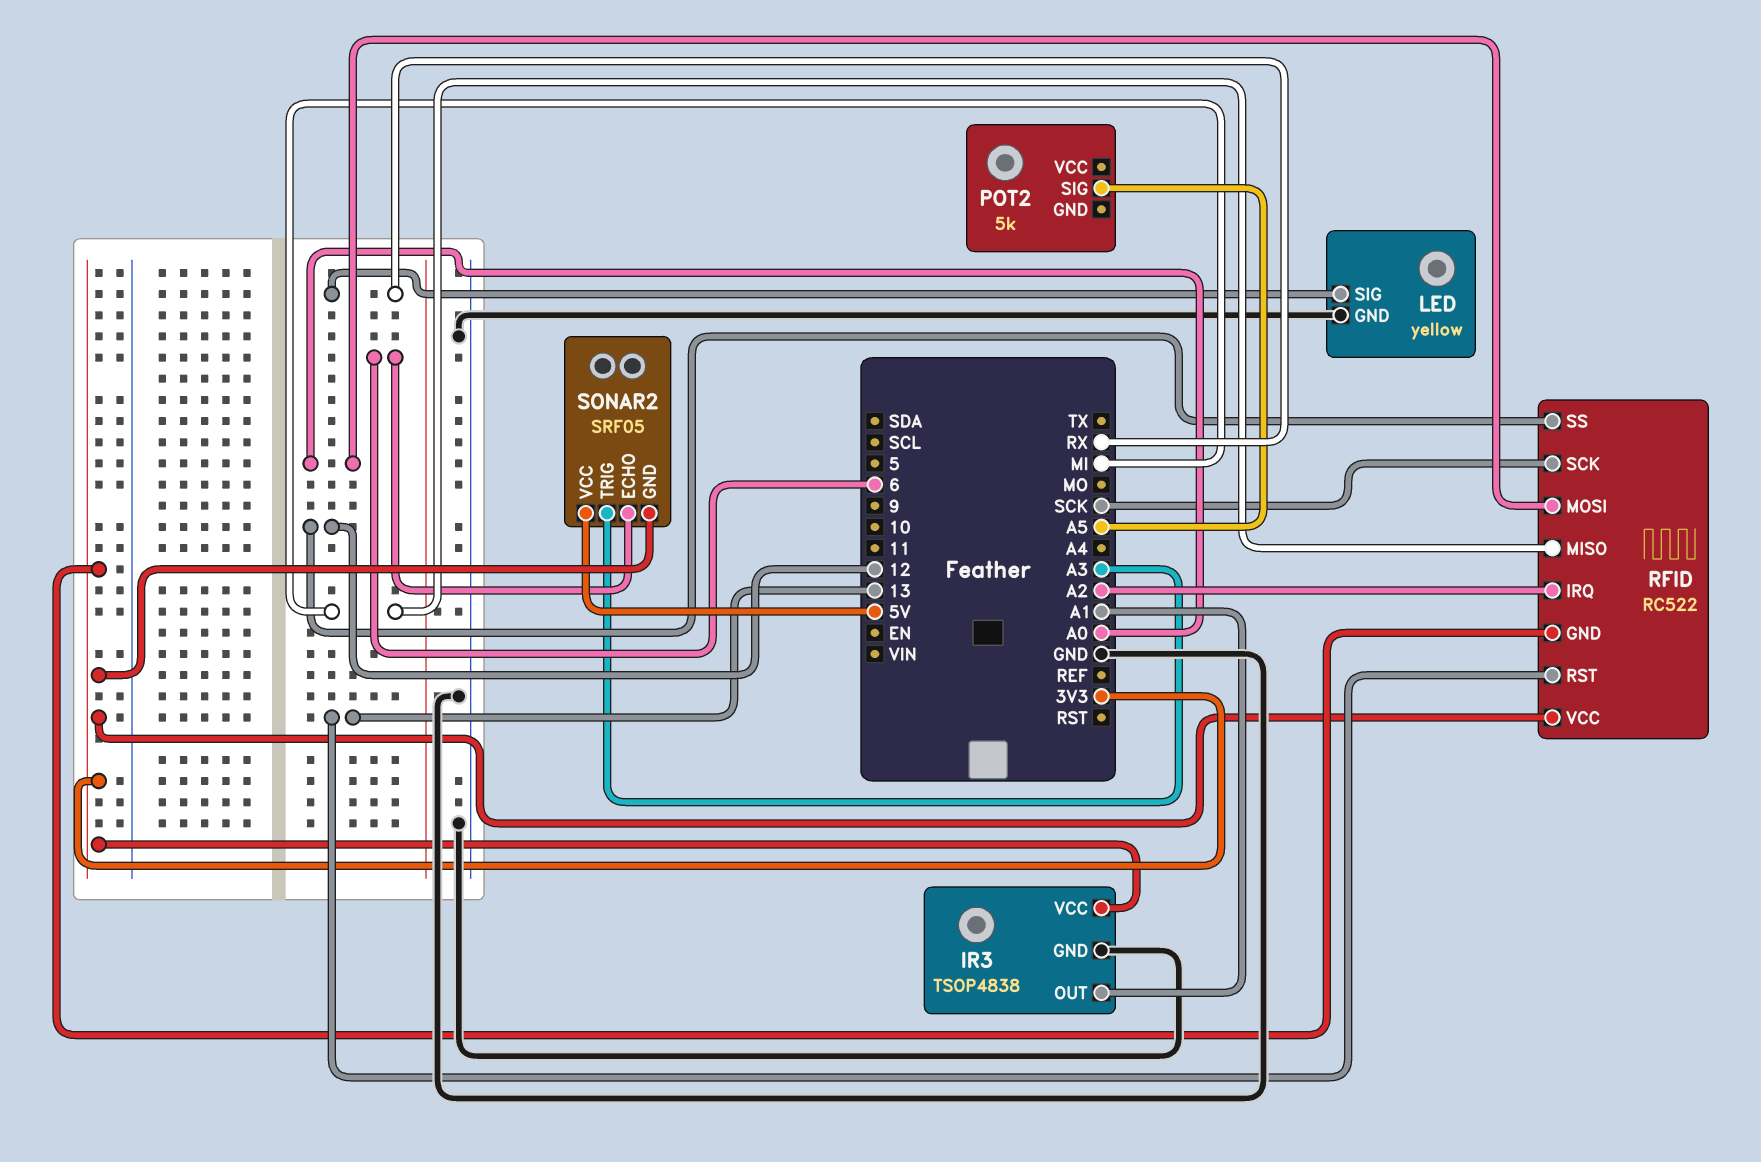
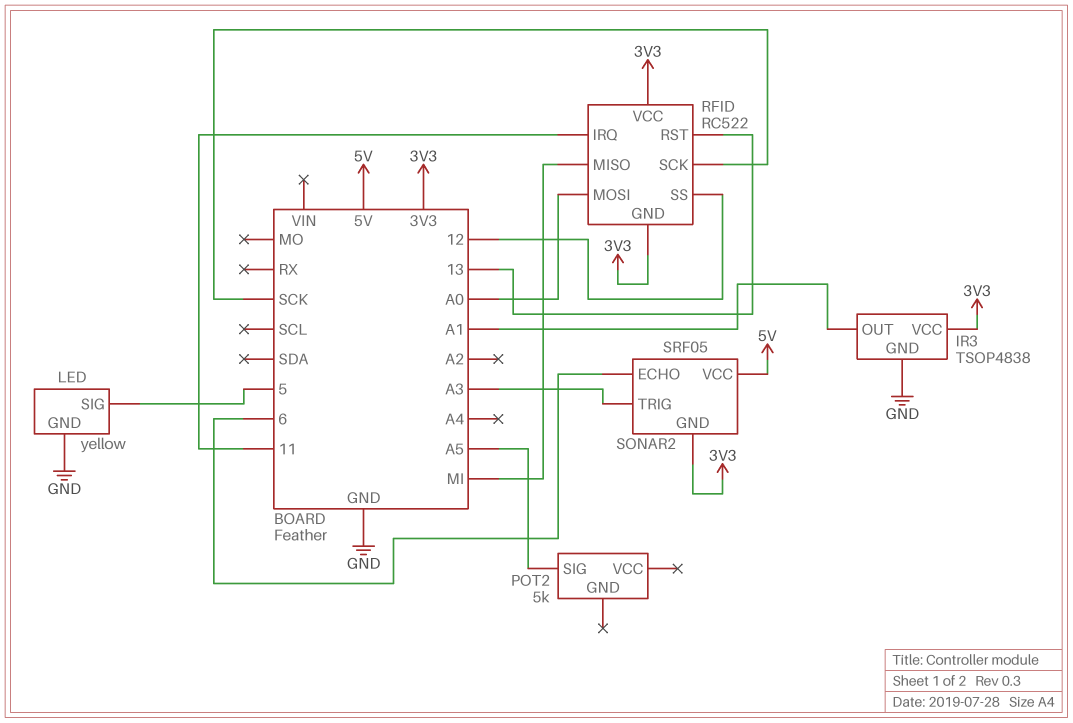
LED pin SIG: RX -> 5
RFID pin IRQ: A2 -> 11

